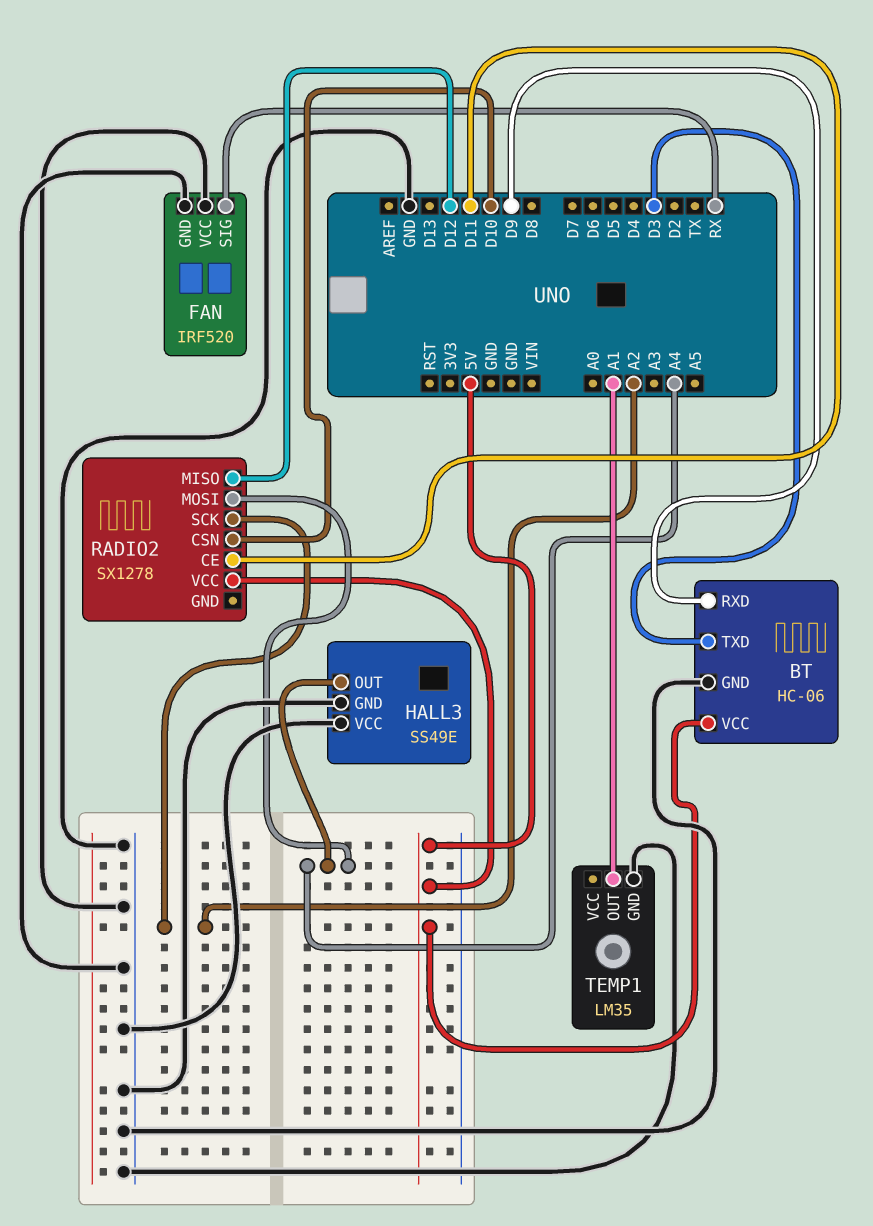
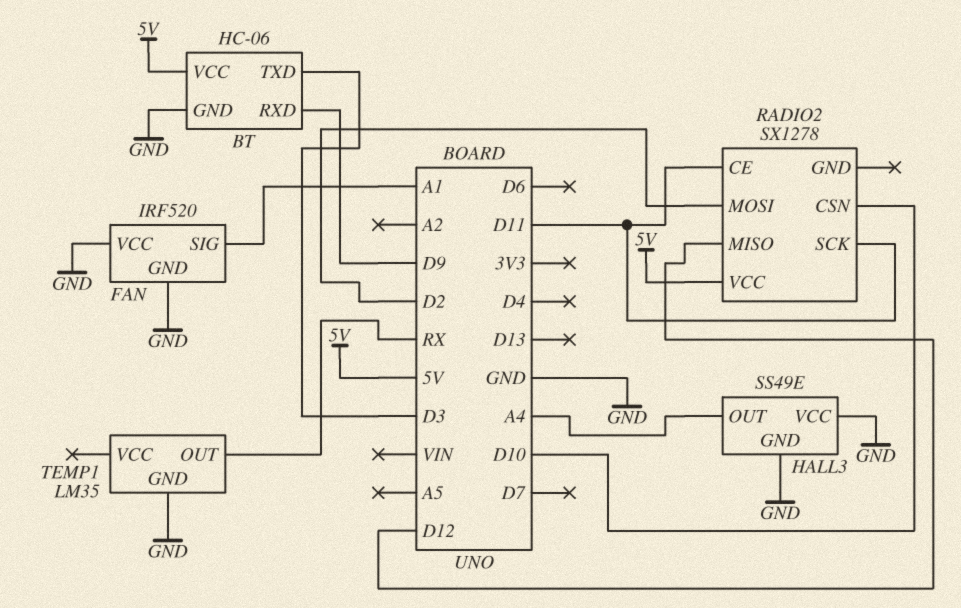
FAN pin SIG: RX -> A1
RADIO2 pin MOSI: A4 -> D2
RADIO2 pin SCK: A2 -> D11
TEMP1 pin OUT: A1 -> RX

